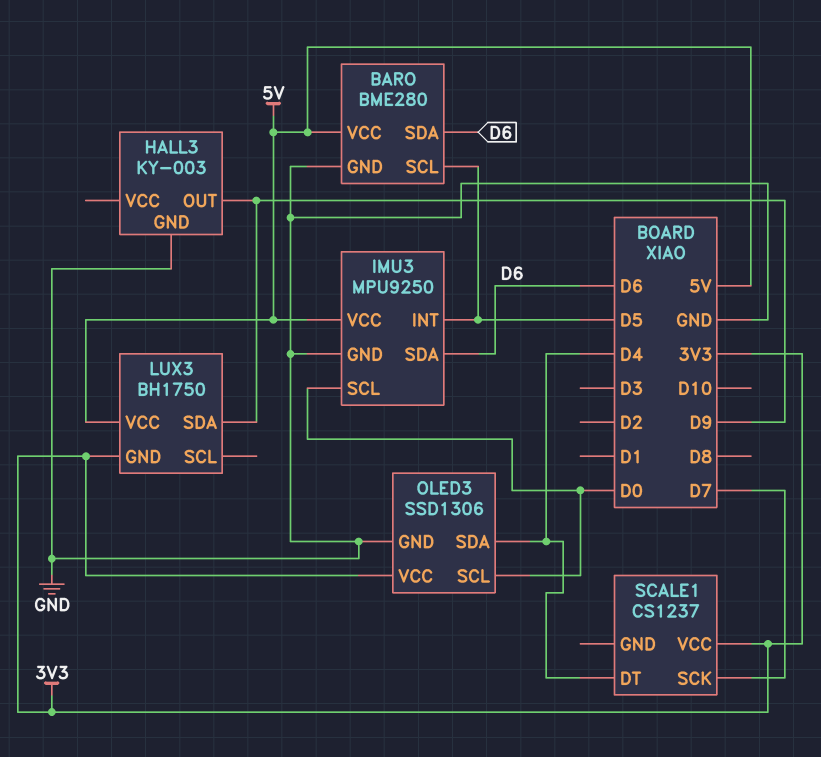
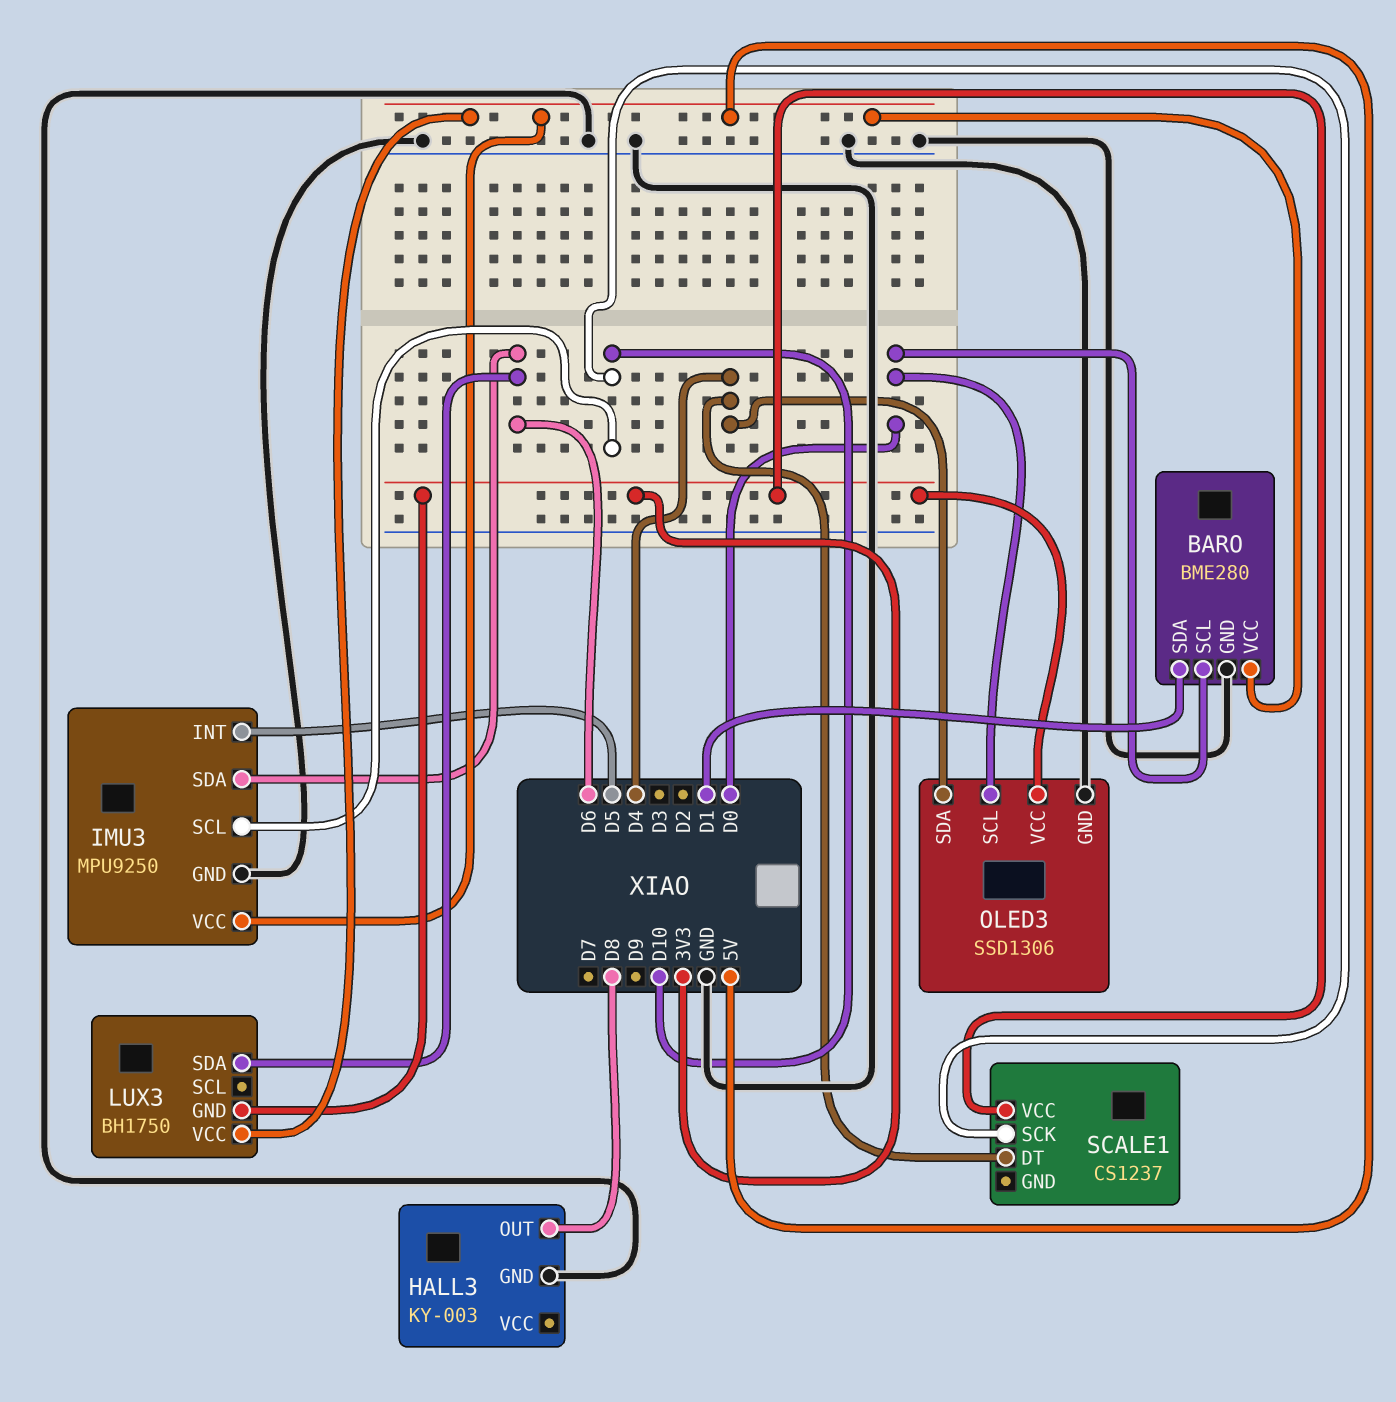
BARO pin SCL: D5 -> D0
BARO pin SDA: D6 -> D1
HALL3 pin OUT: D9 -> D8
IMU3 pin SCL: D0 -> D10
LUX3 pin SDA: D9 -> D6
SCALE1 pin SCK: D7 -> D10

